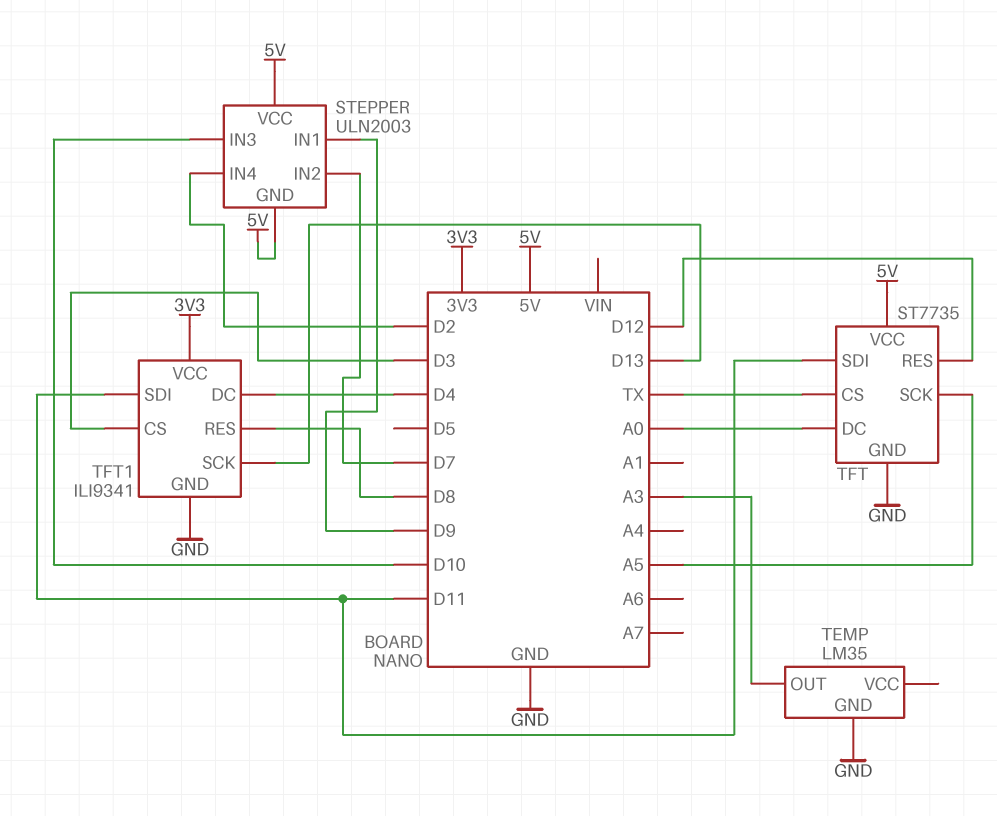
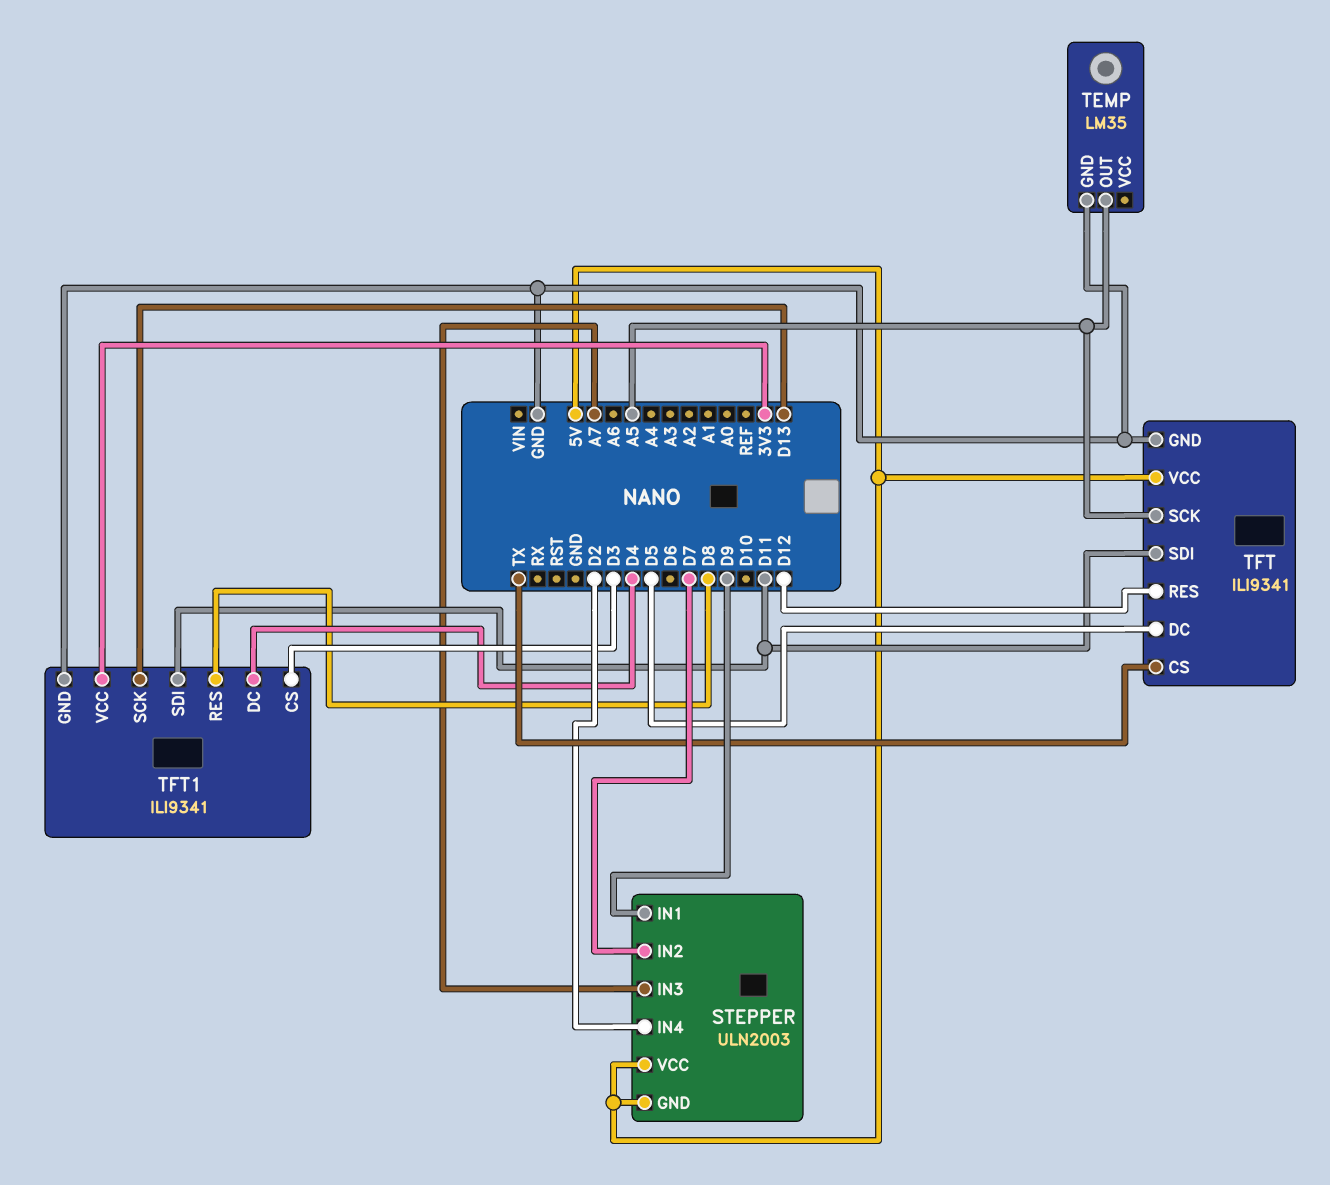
STEPPER pin IN3: D10 -> A7
TEMP pin OUT: A3 -> A5
TFT: ST7735 -> ILI9341
TFT pin DC: A0 -> D5

